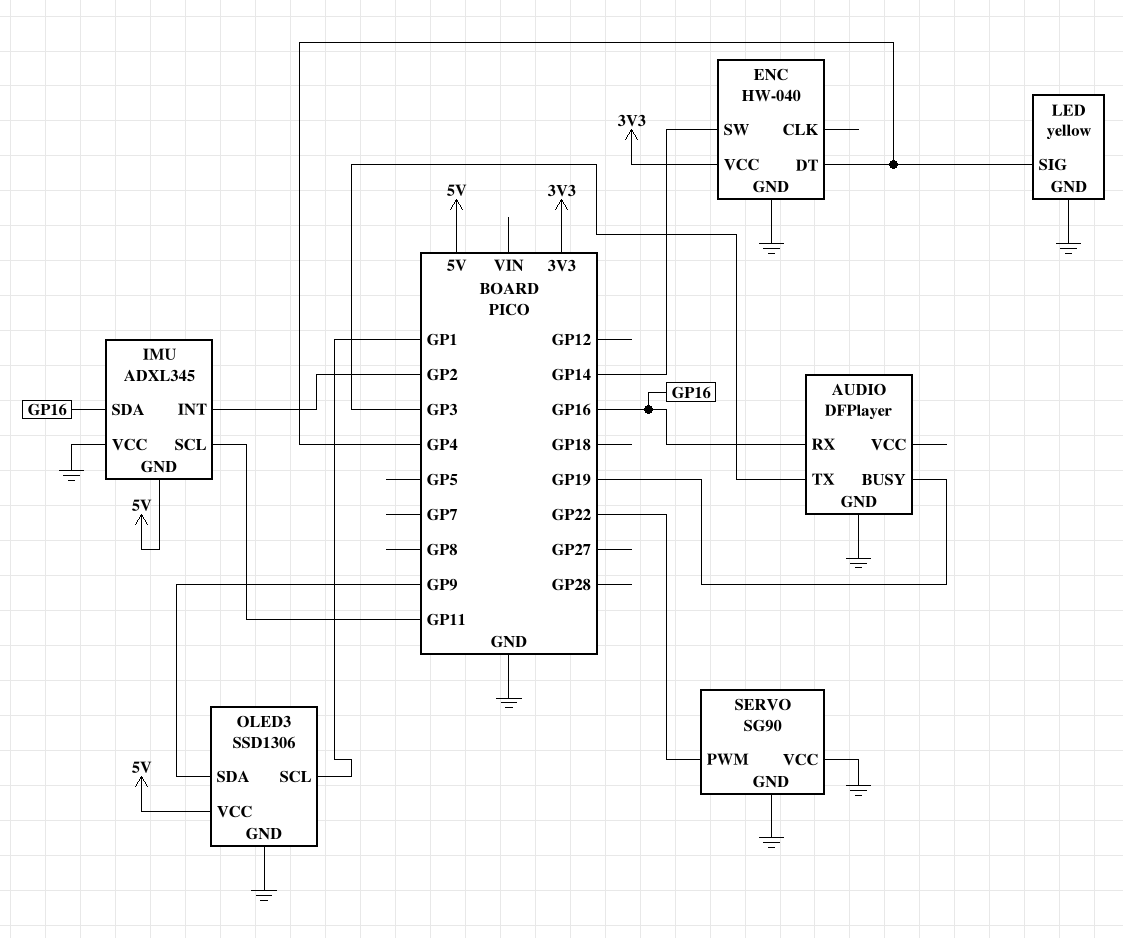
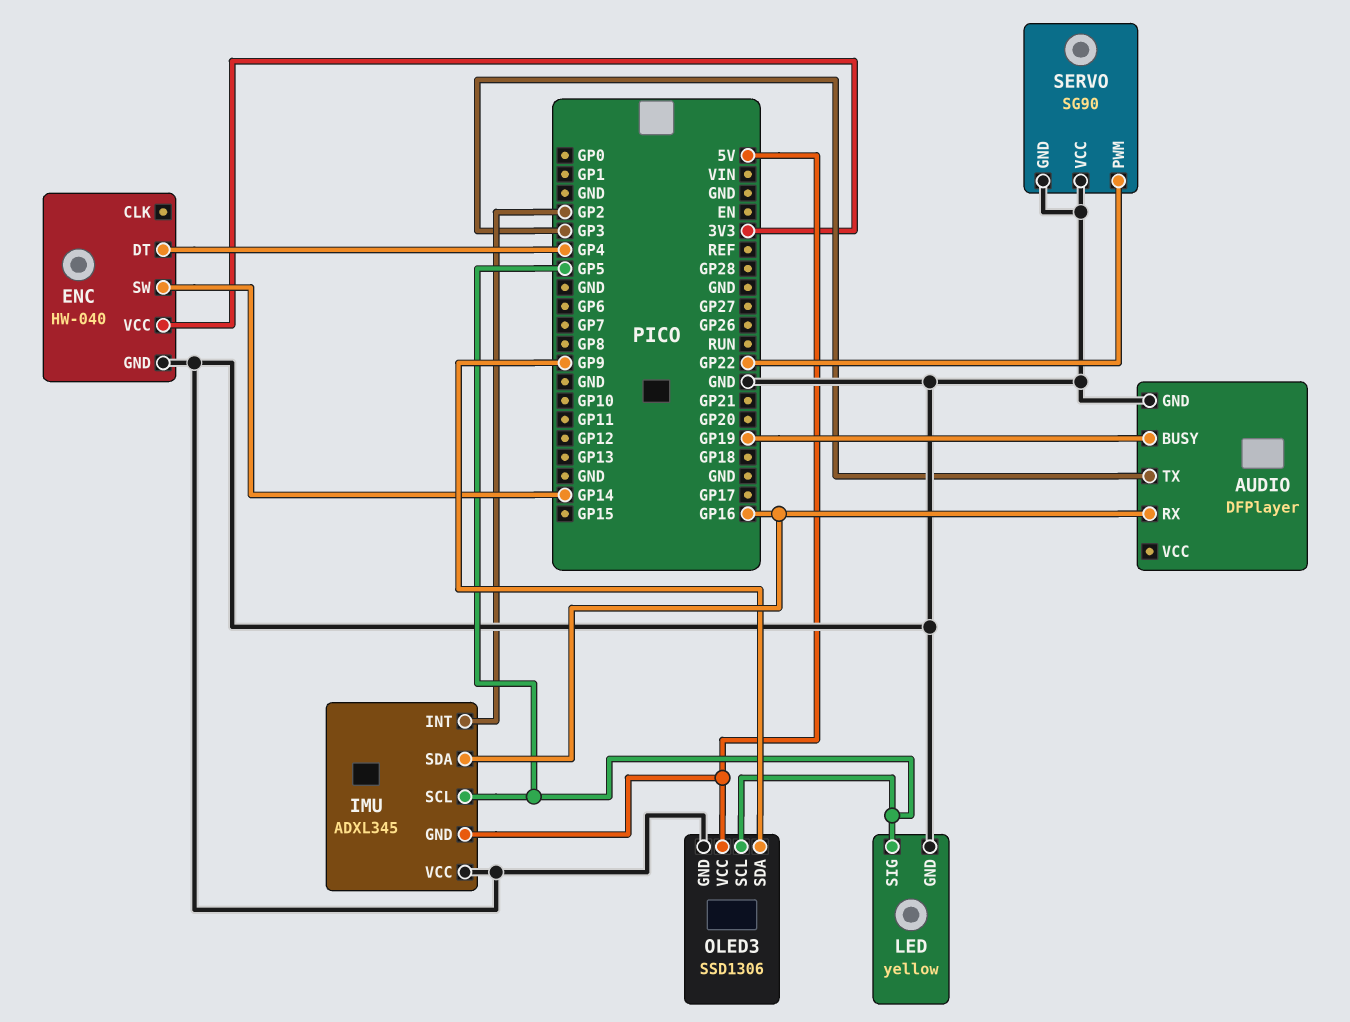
IMU pin SCL: GP11 -> GP5
LED pin SIG: GP4 -> GP5
OLED3 pin SCL: GP1 -> GP5

